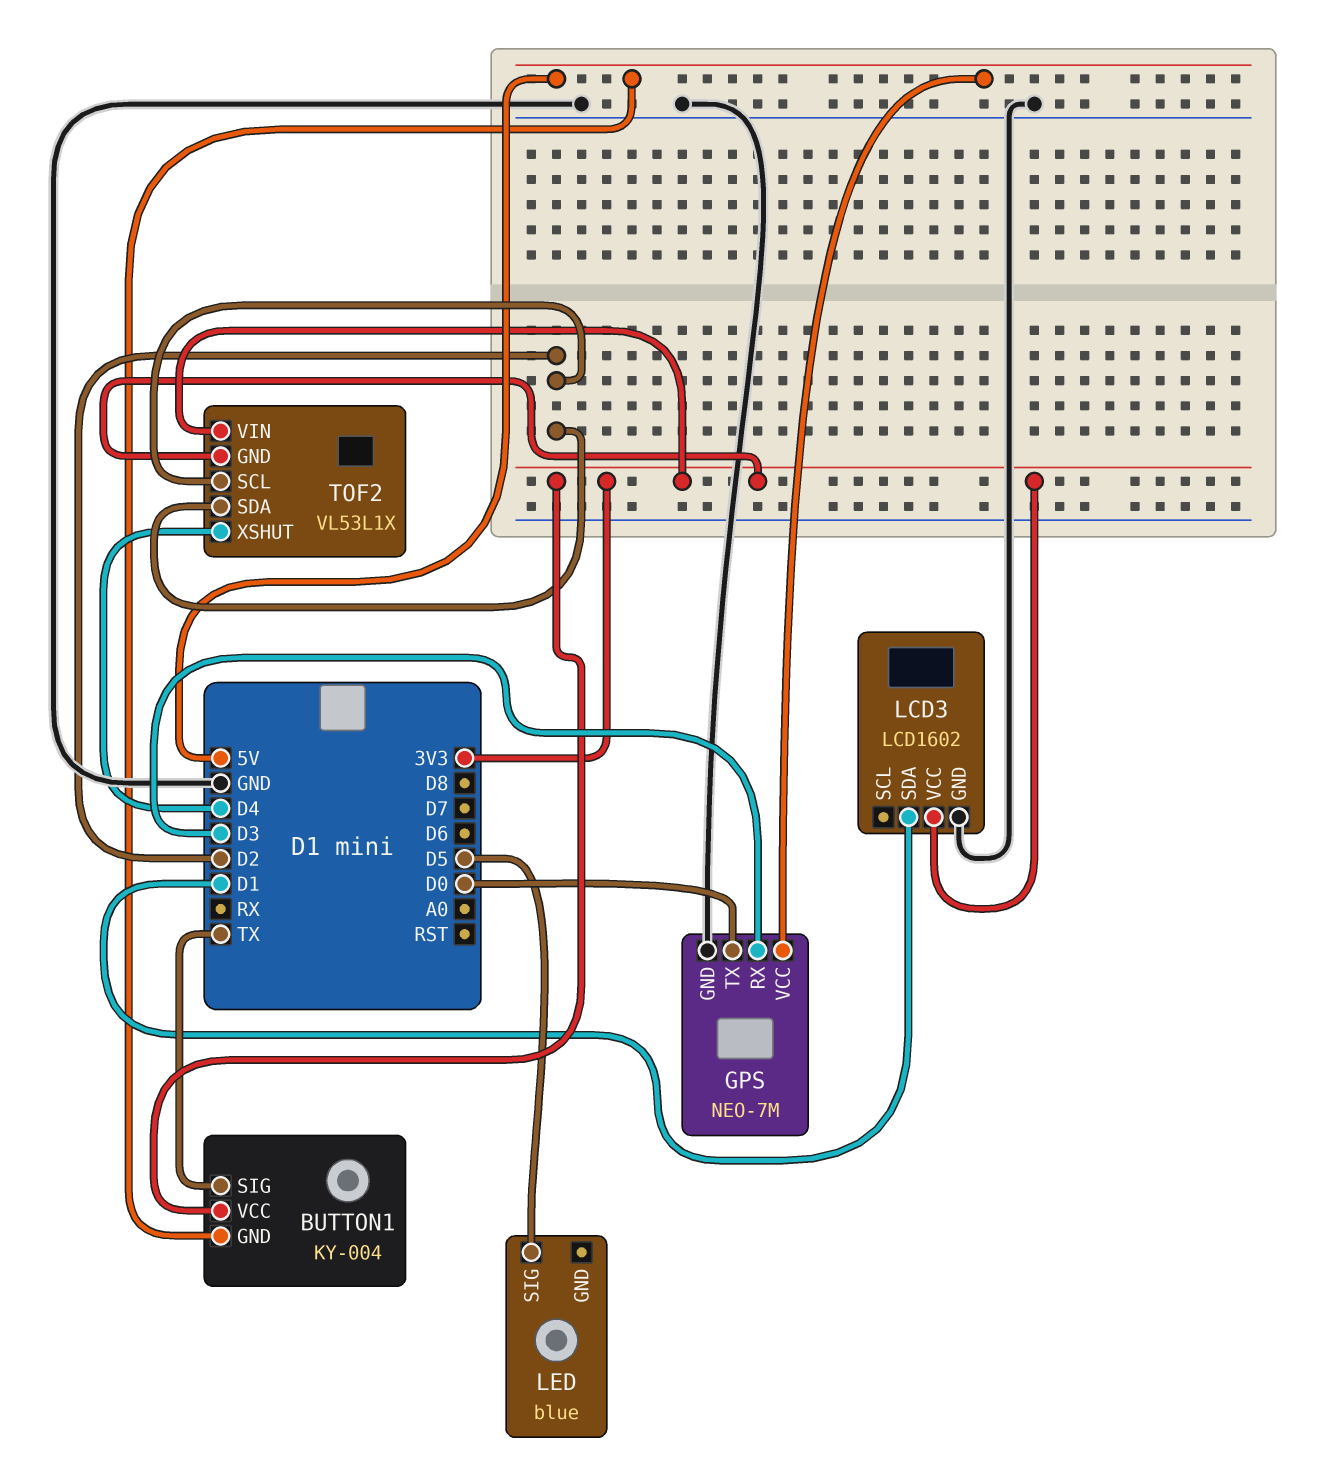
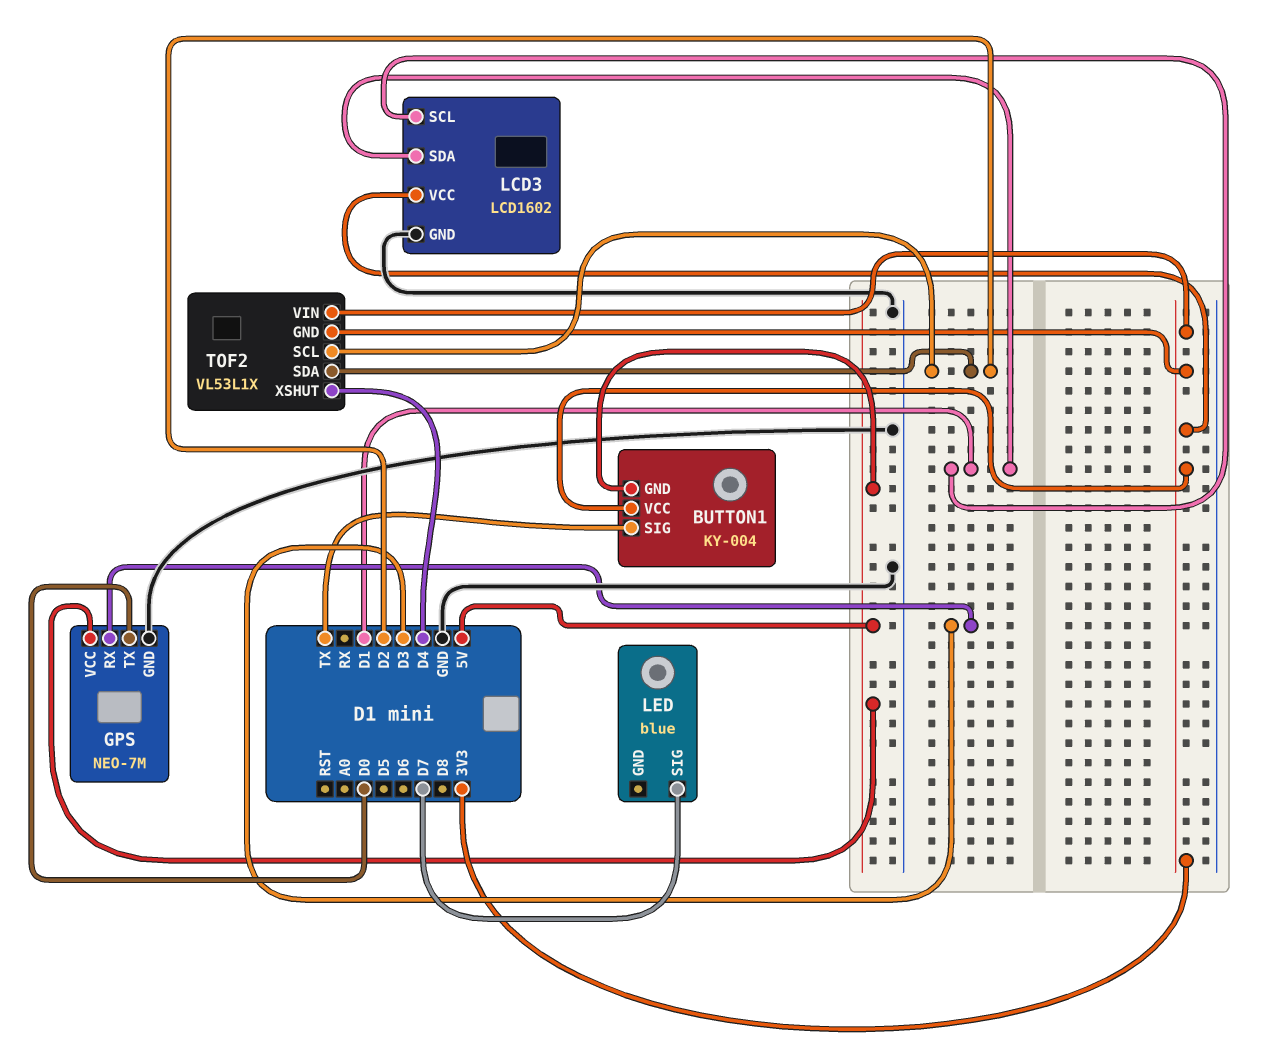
LCD3 pin SCL: none -> D1
LED pin SIG: D5 -> D7

